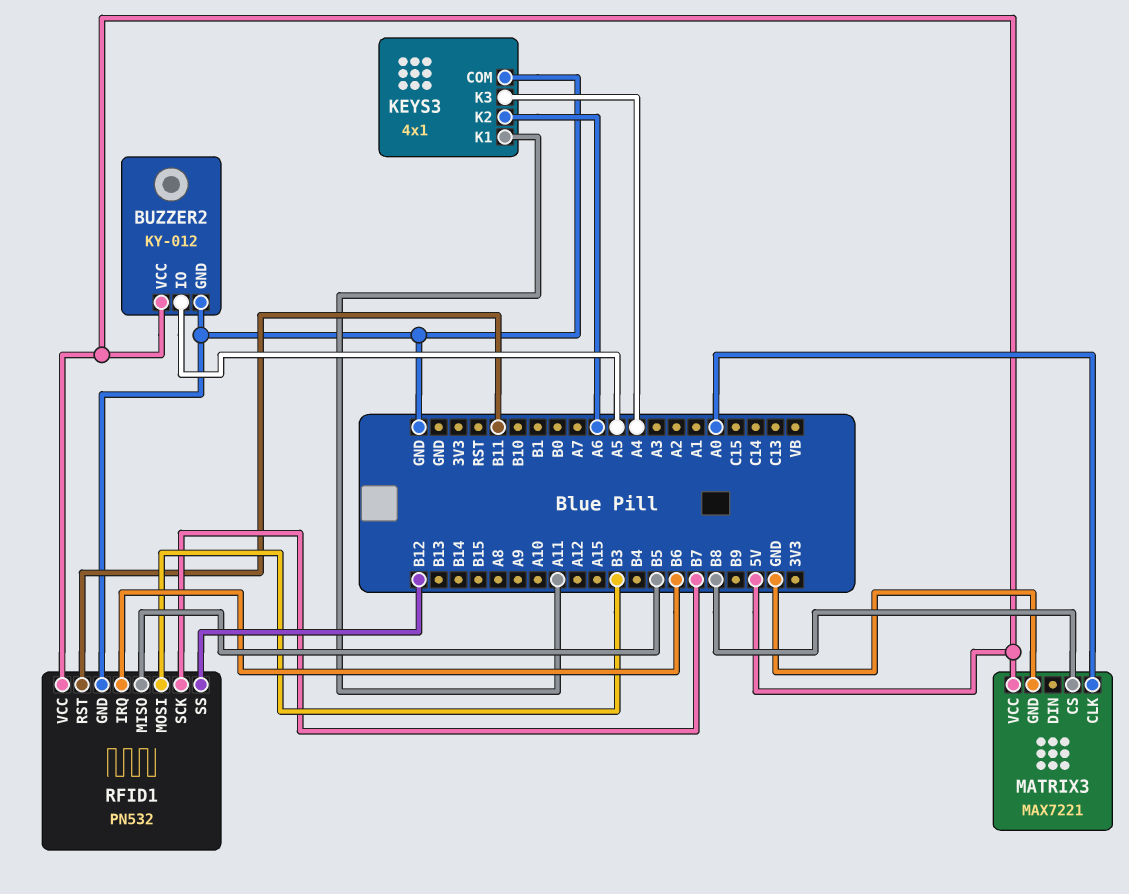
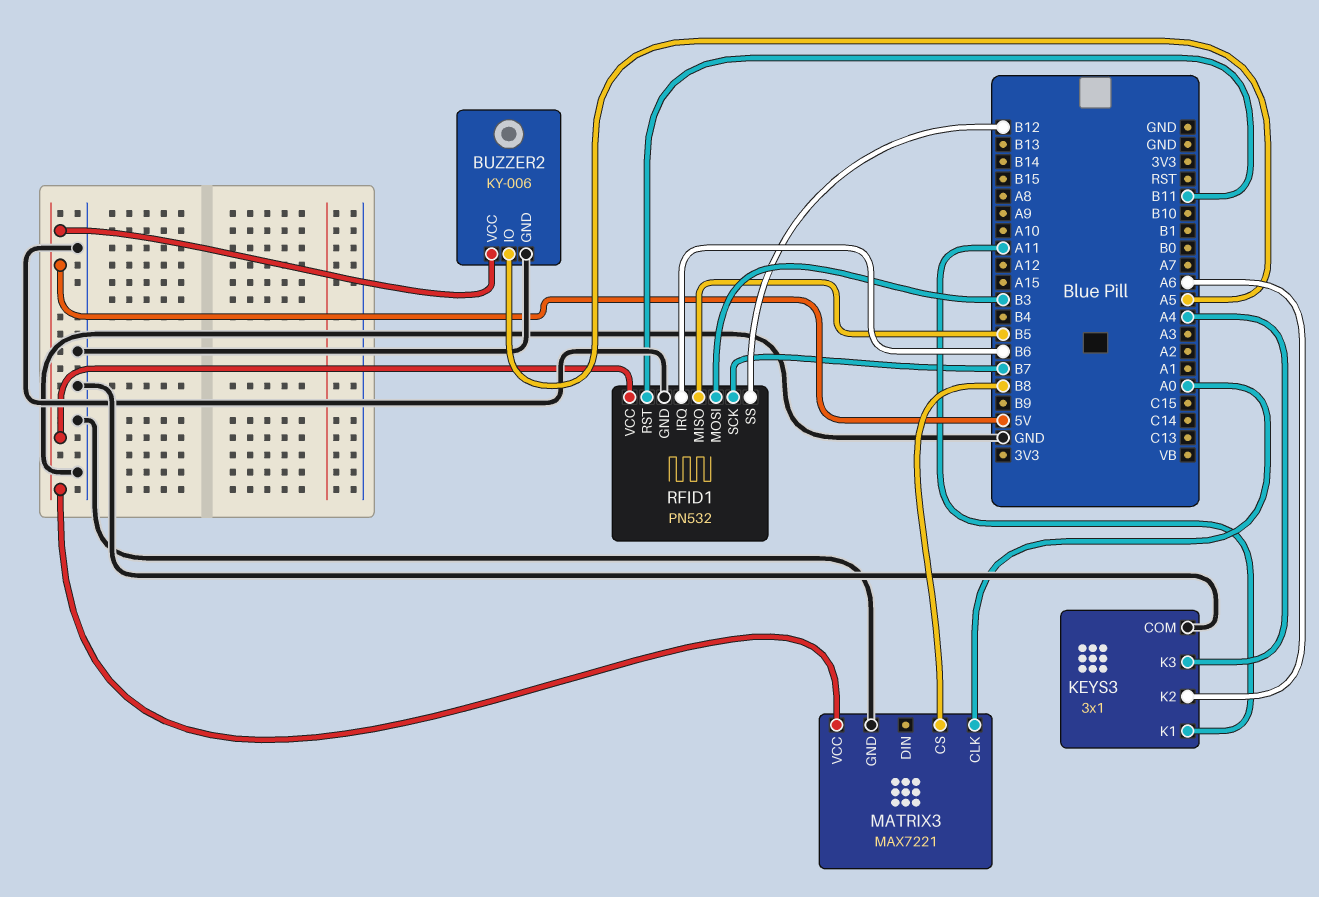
BUZZER2: KY-012 -> KY-006
KEYS3: 4x1 -> 3x1

